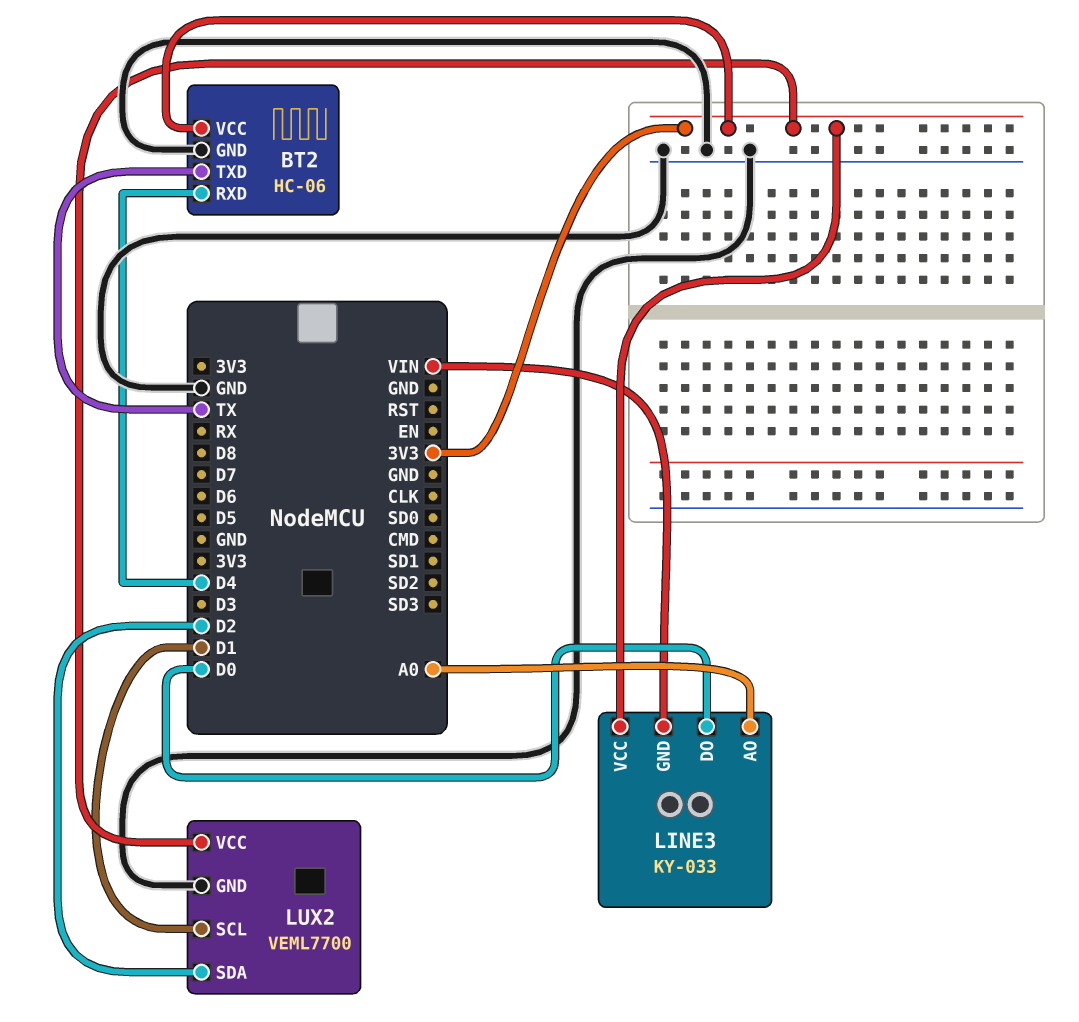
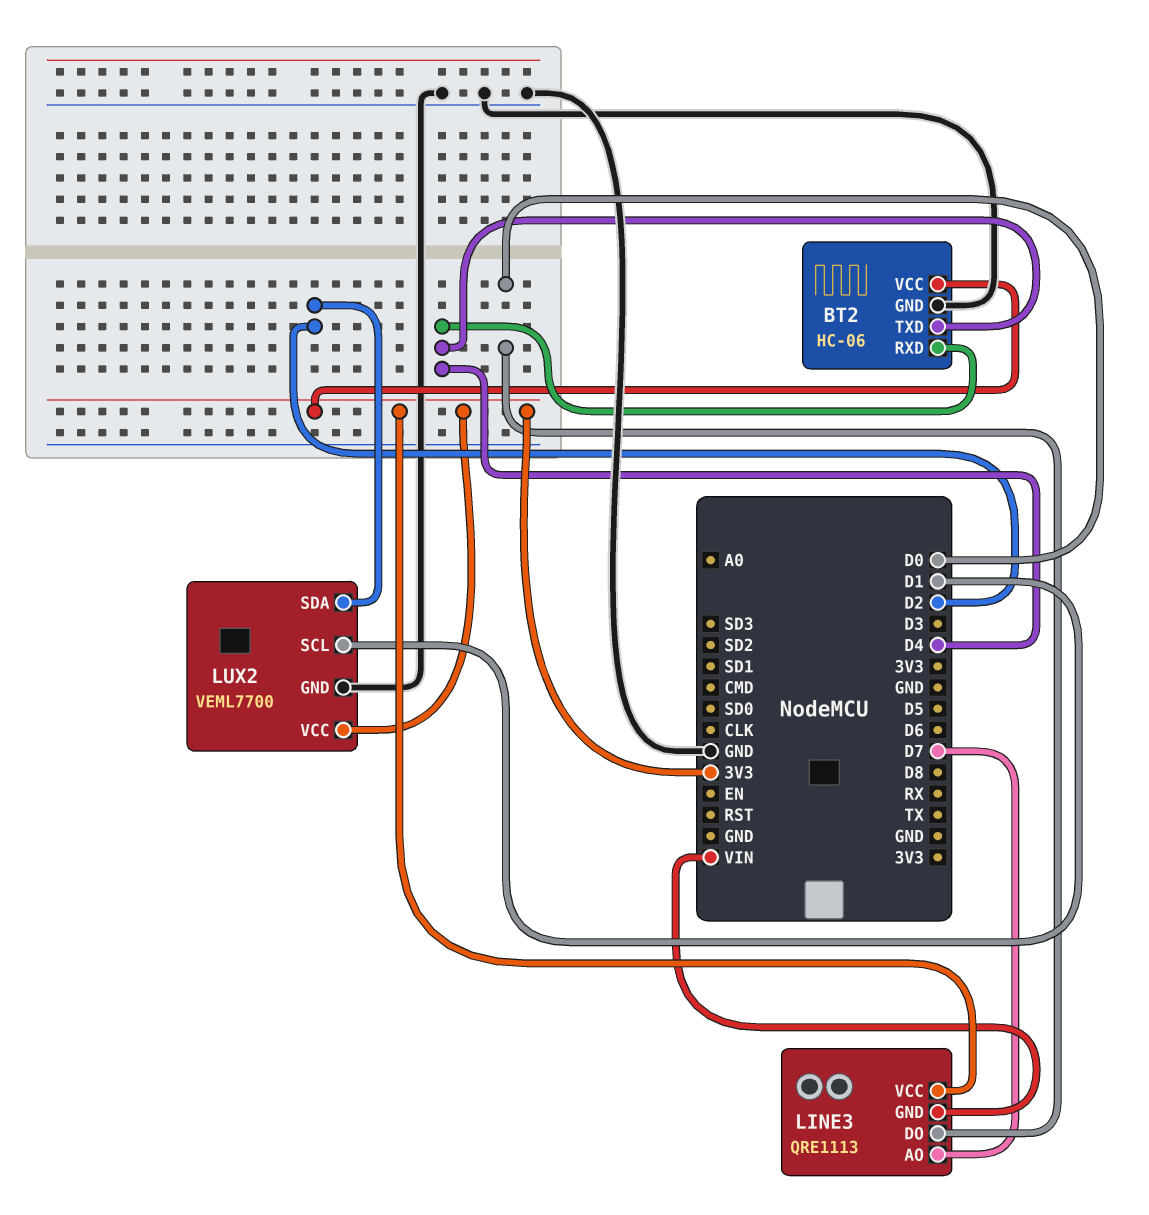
BT2 pin TXD: TX -> D4
LINE3: KY-033 -> QRE1113
LINE3 pin AO: A0 -> D7

